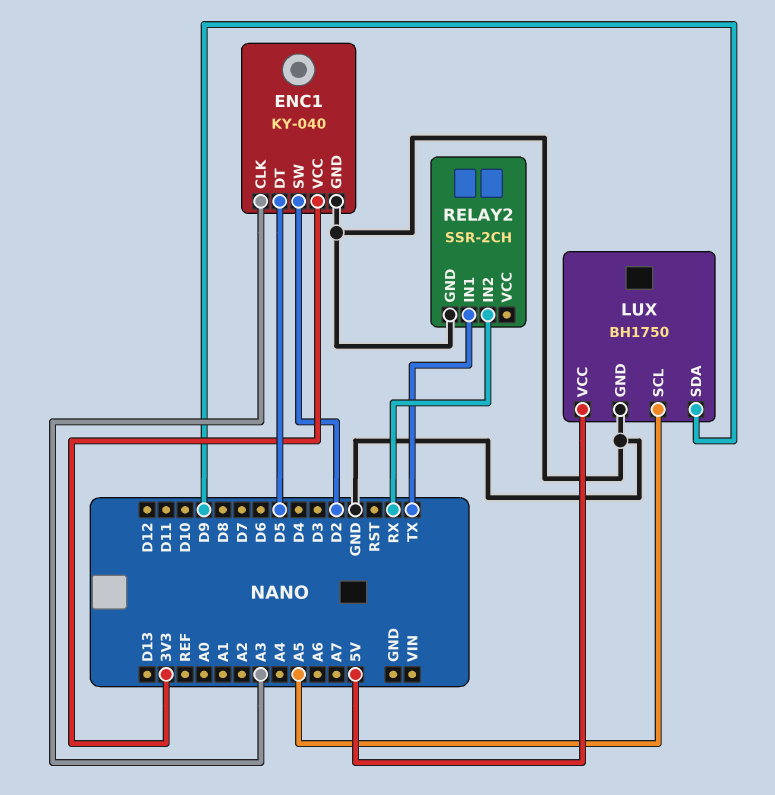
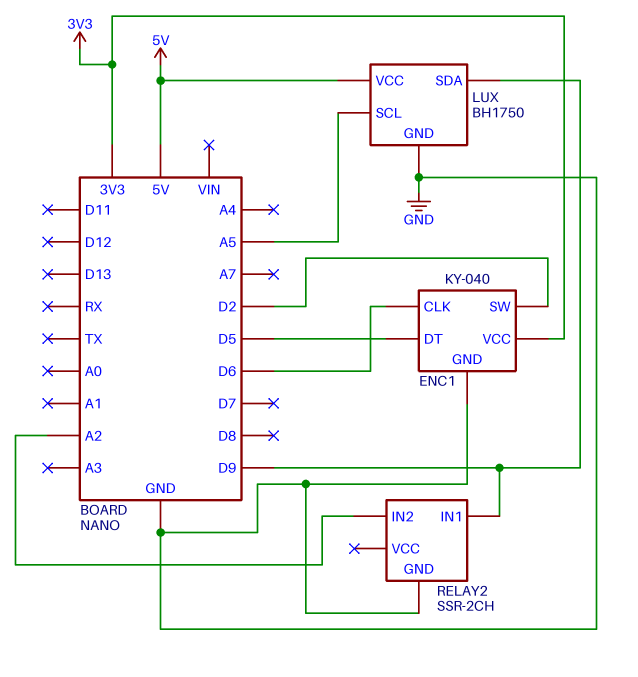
ENC1 pin CLK: A3 -> D6
RELAY2 pin IN1: TX -> D9
RELAY2 pin IN2: RX -> A2

